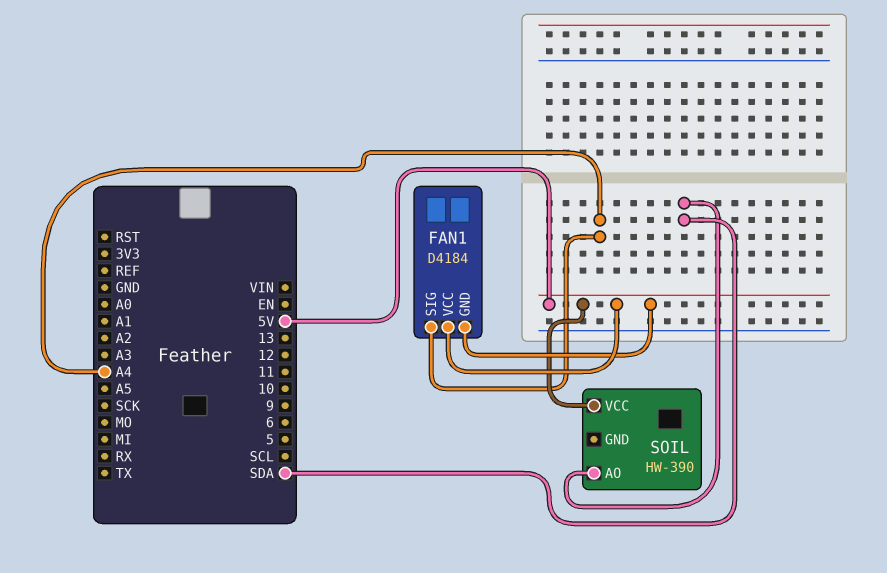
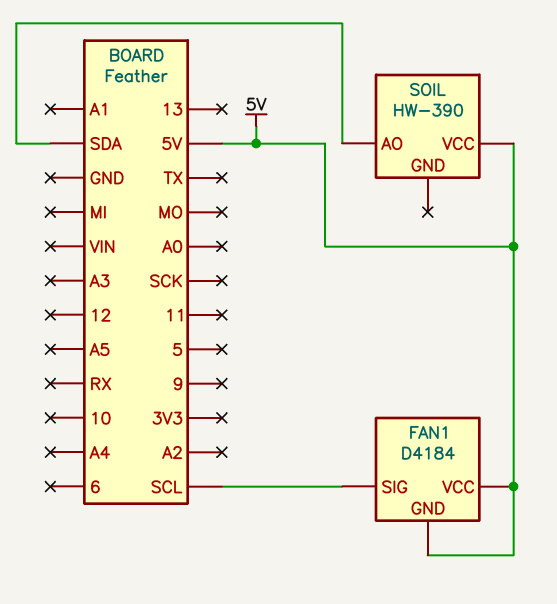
FAN1 pin SIG: A4 -> SCL

